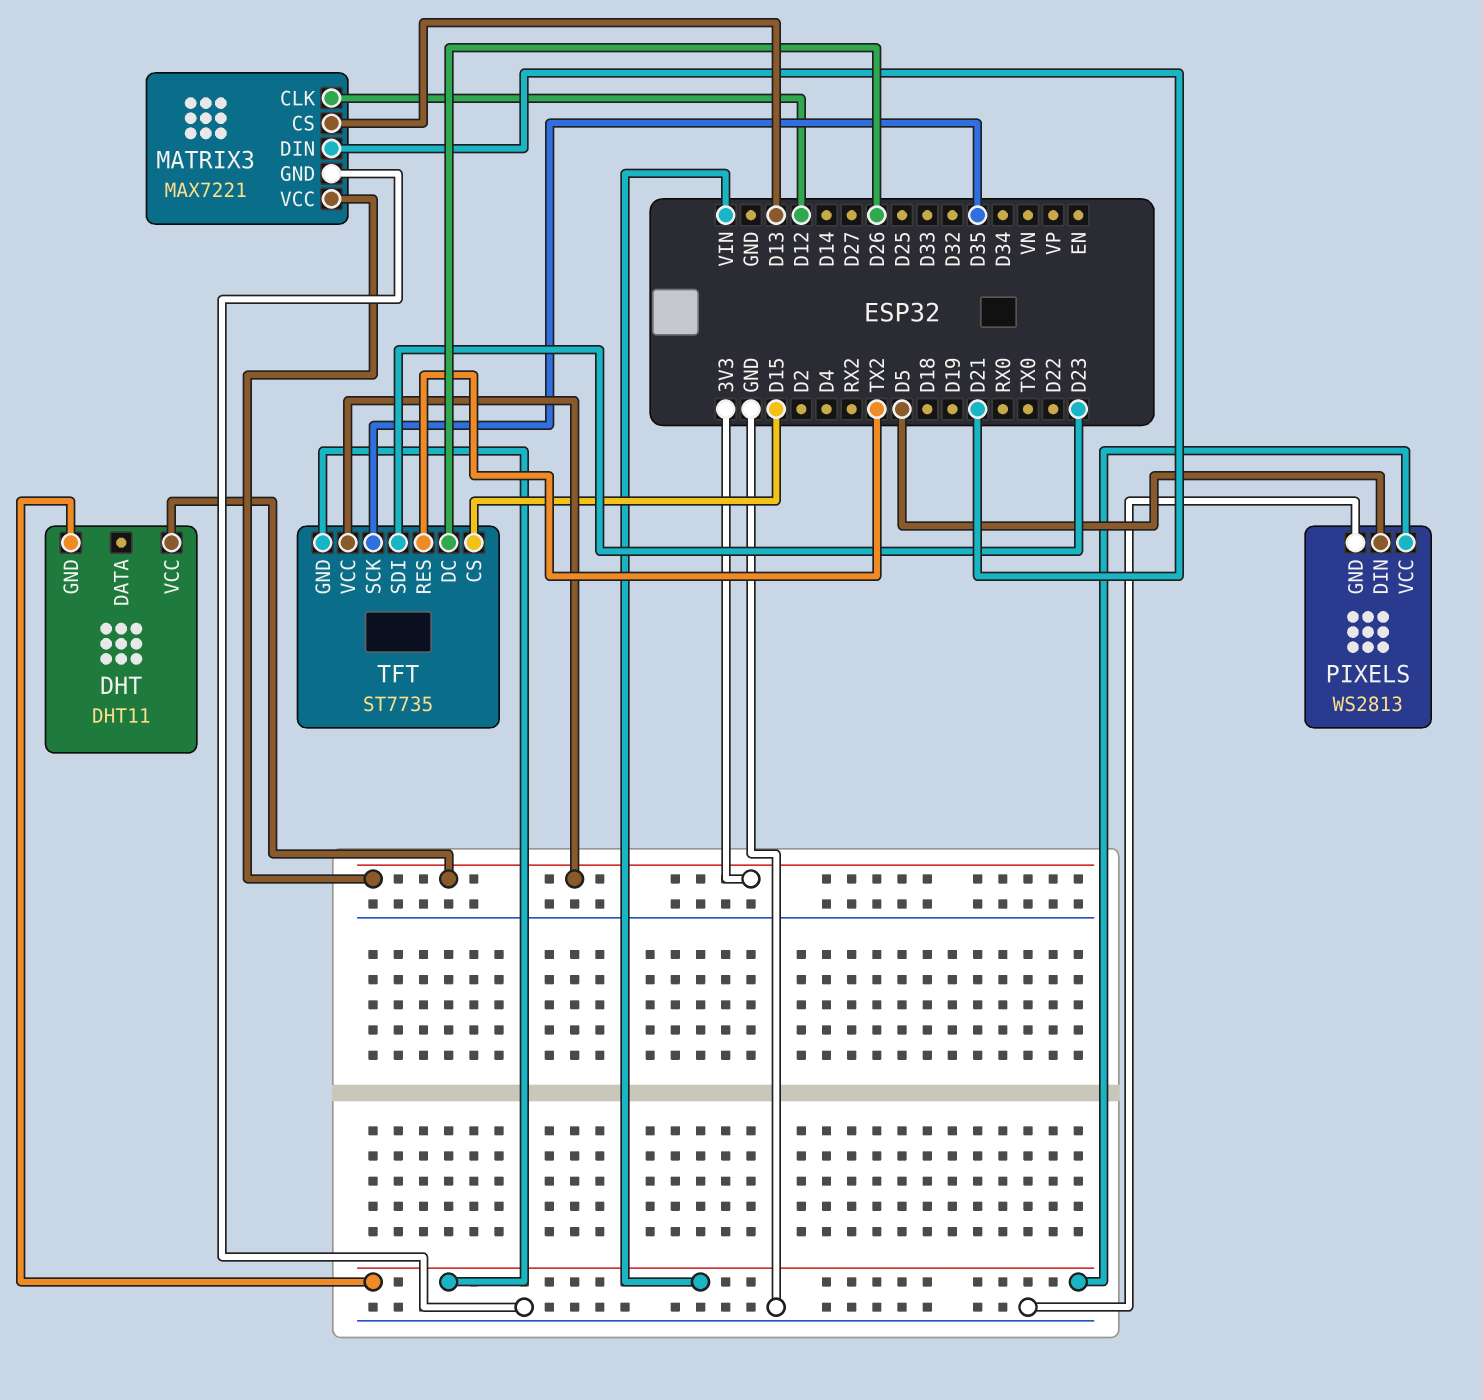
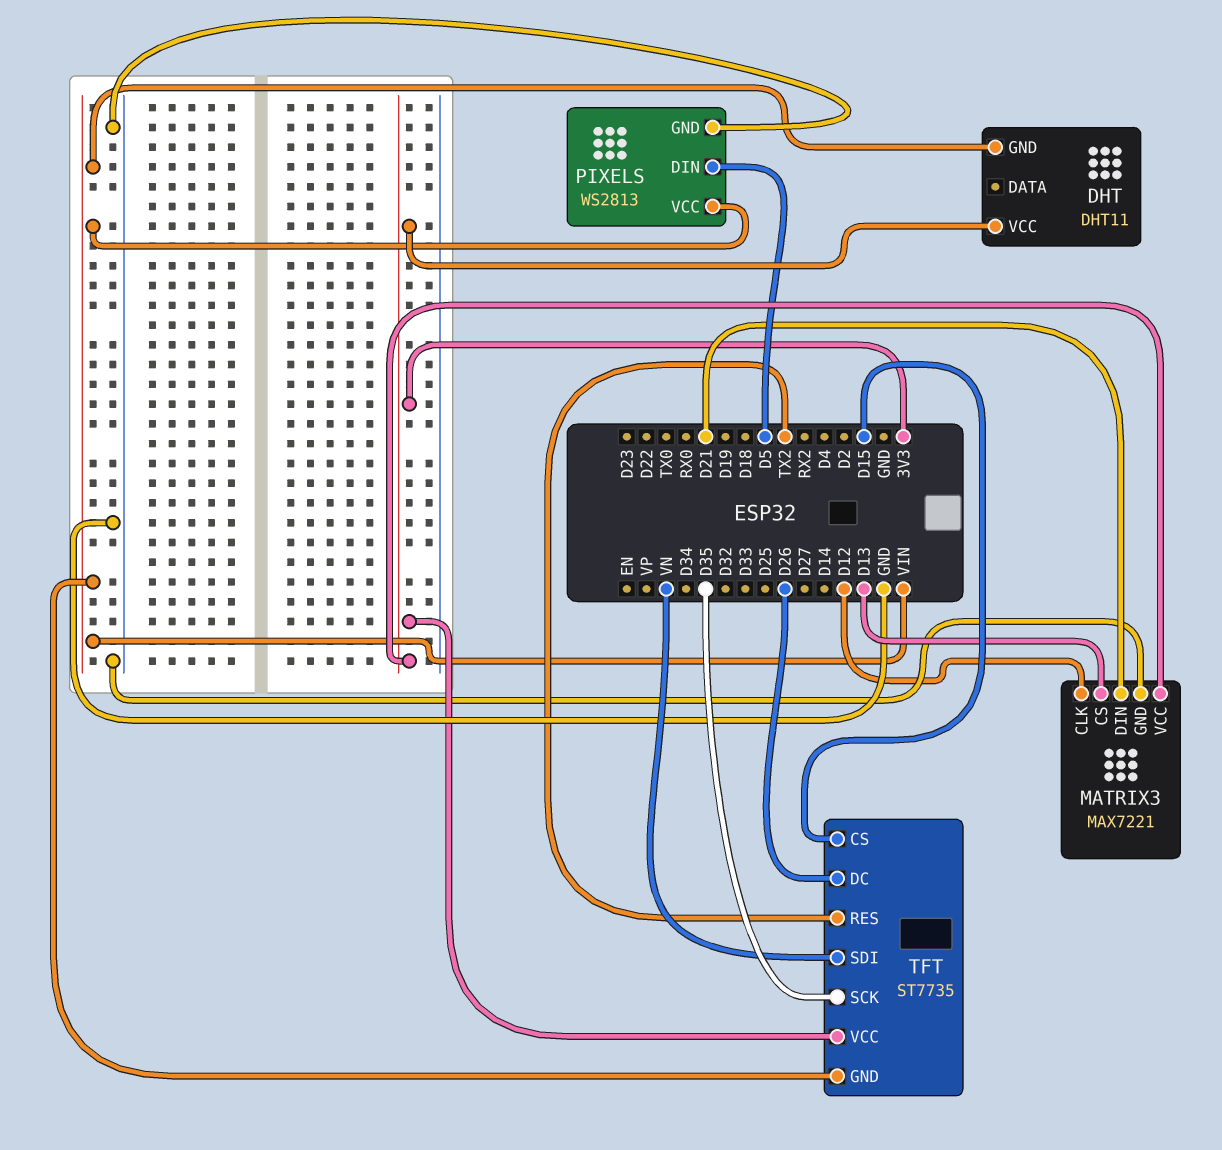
TFT pin SDI: D23 -> VN

